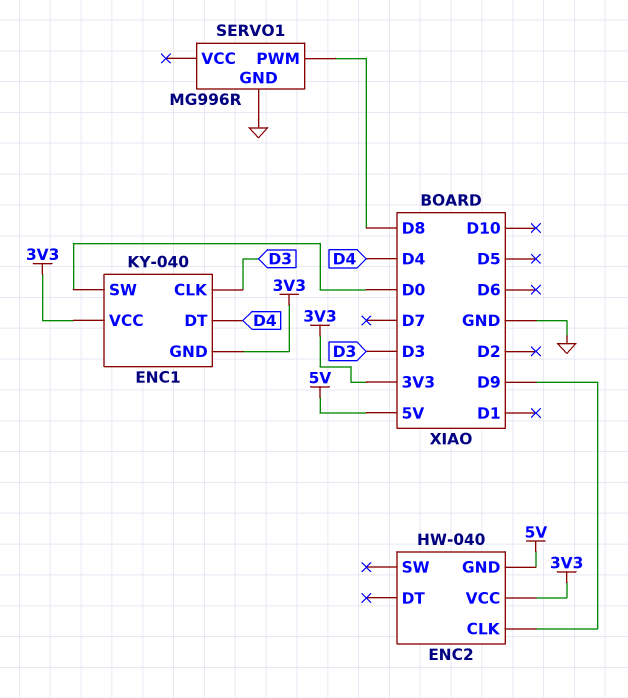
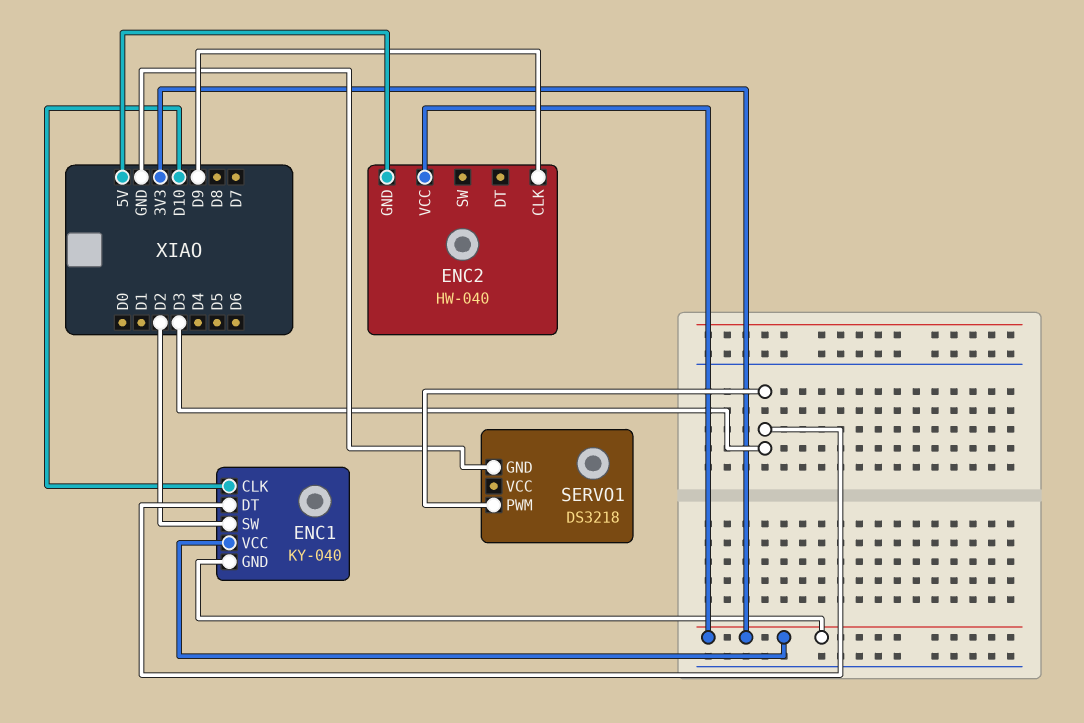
ENC1 pin CLK: D3 -> D10
ENC1 pin DT: D4 -> D3
ENC1 pin SW: D0 -> D2
SERVO1: MG996R -> DS3218
SERVO1 pin PWM: D8 -> D3

